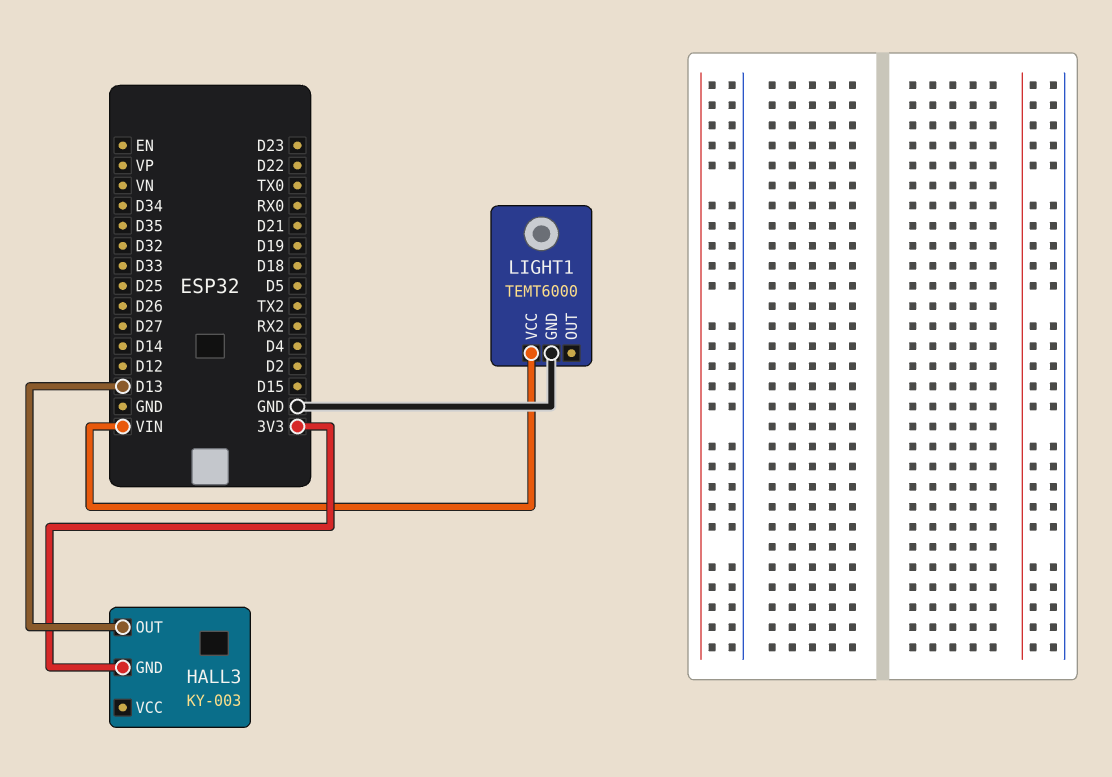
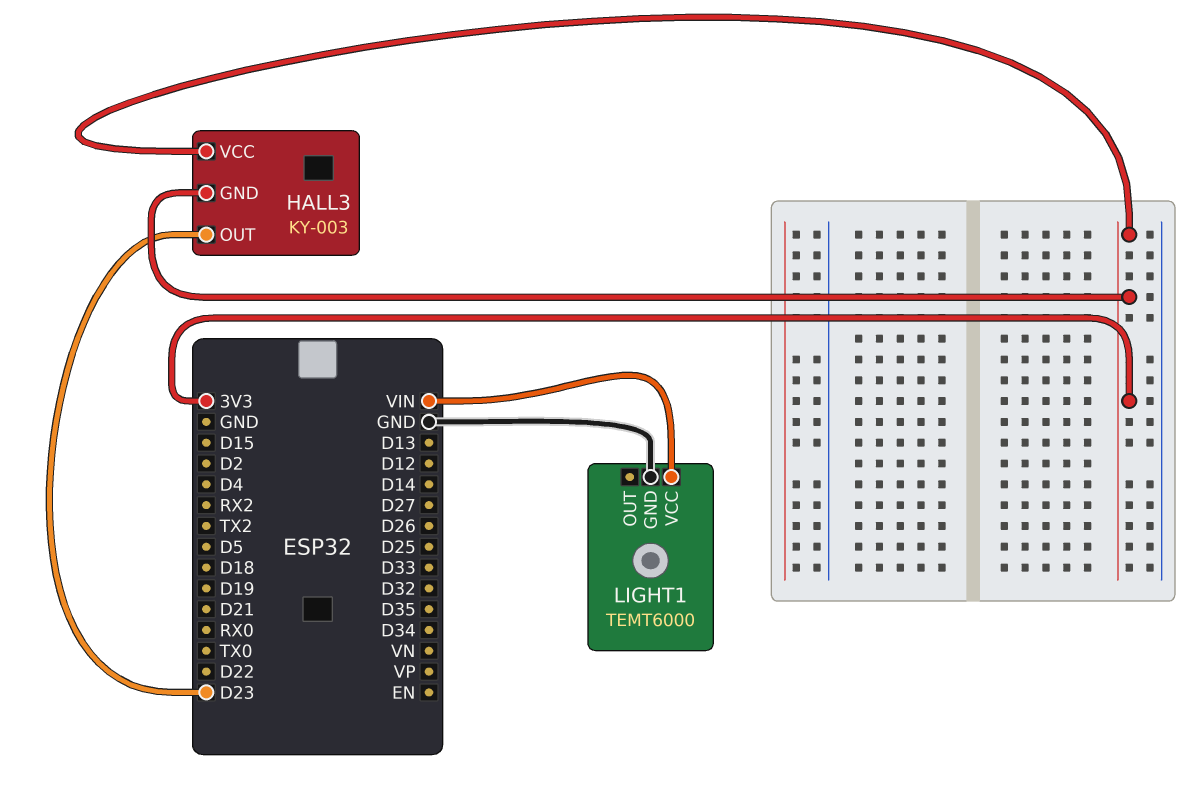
HALL3 pin OUT: D13 -> D23
HALL3 pin VCC: none -> 3V3

